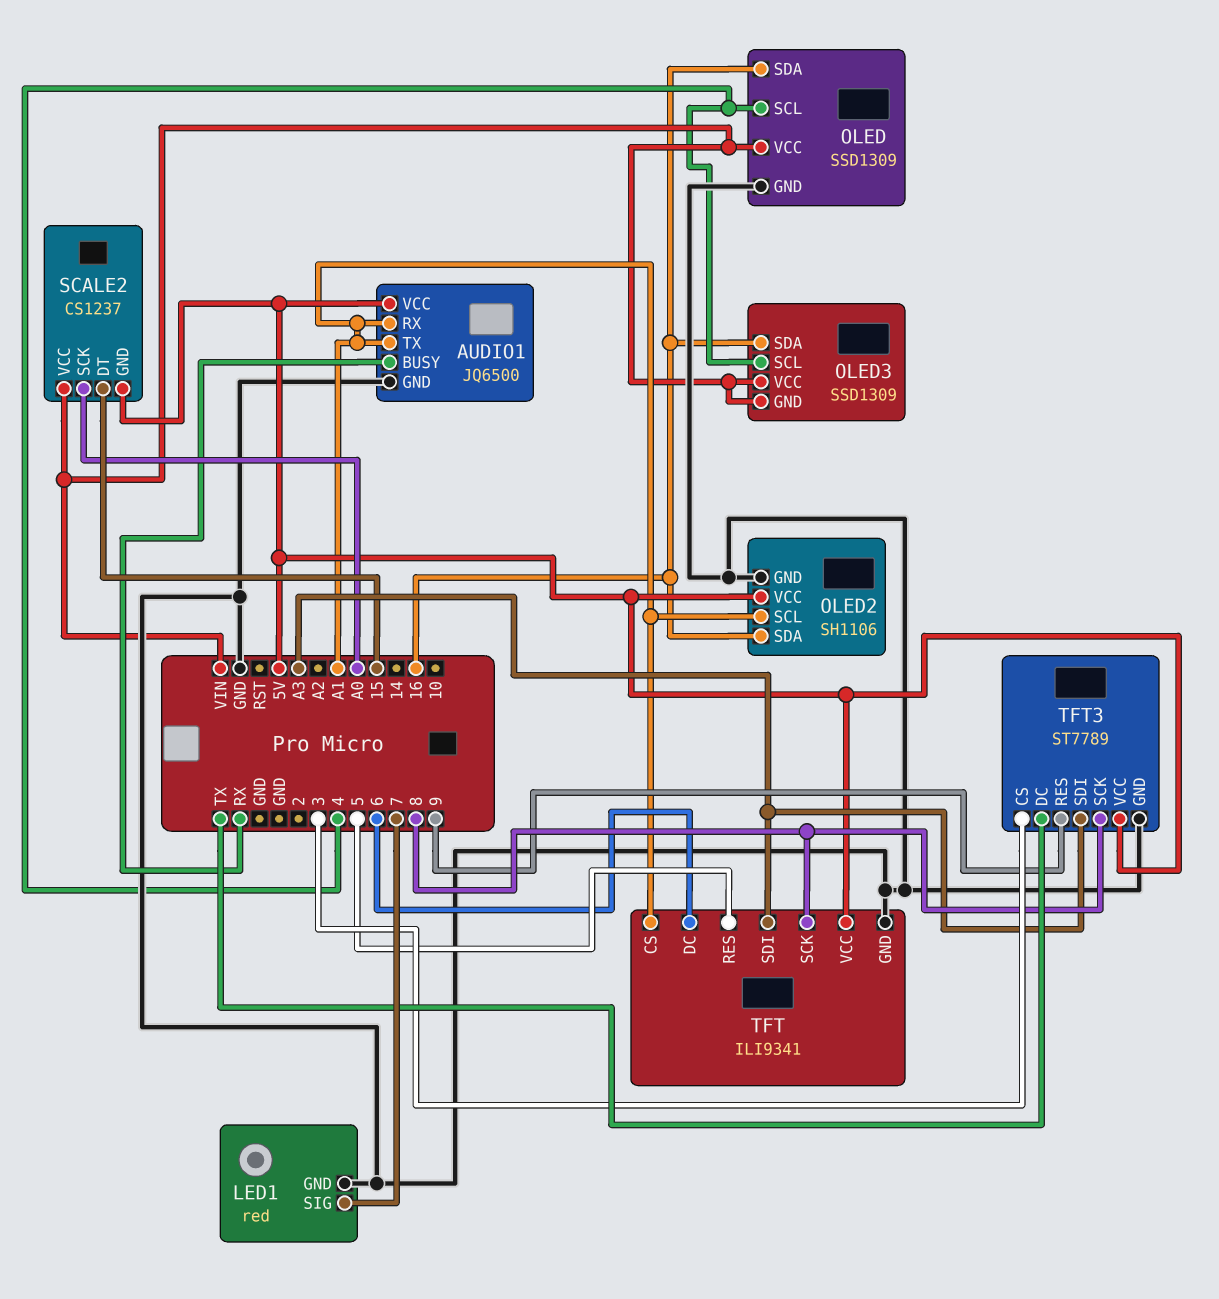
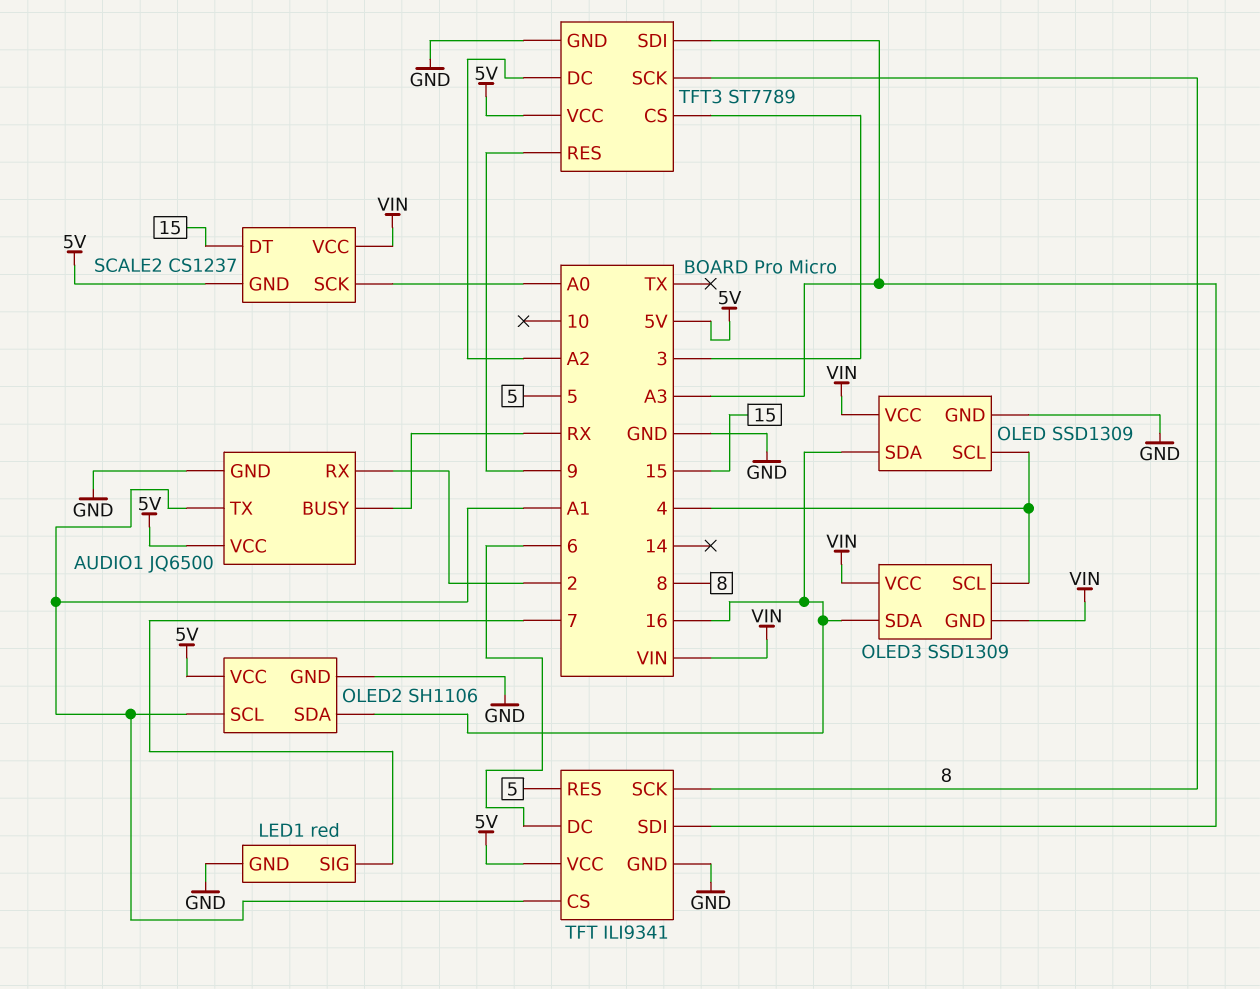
AUDIO1 pin RX: A1 -> 2
TFT3 pin DC: TX -> A2

